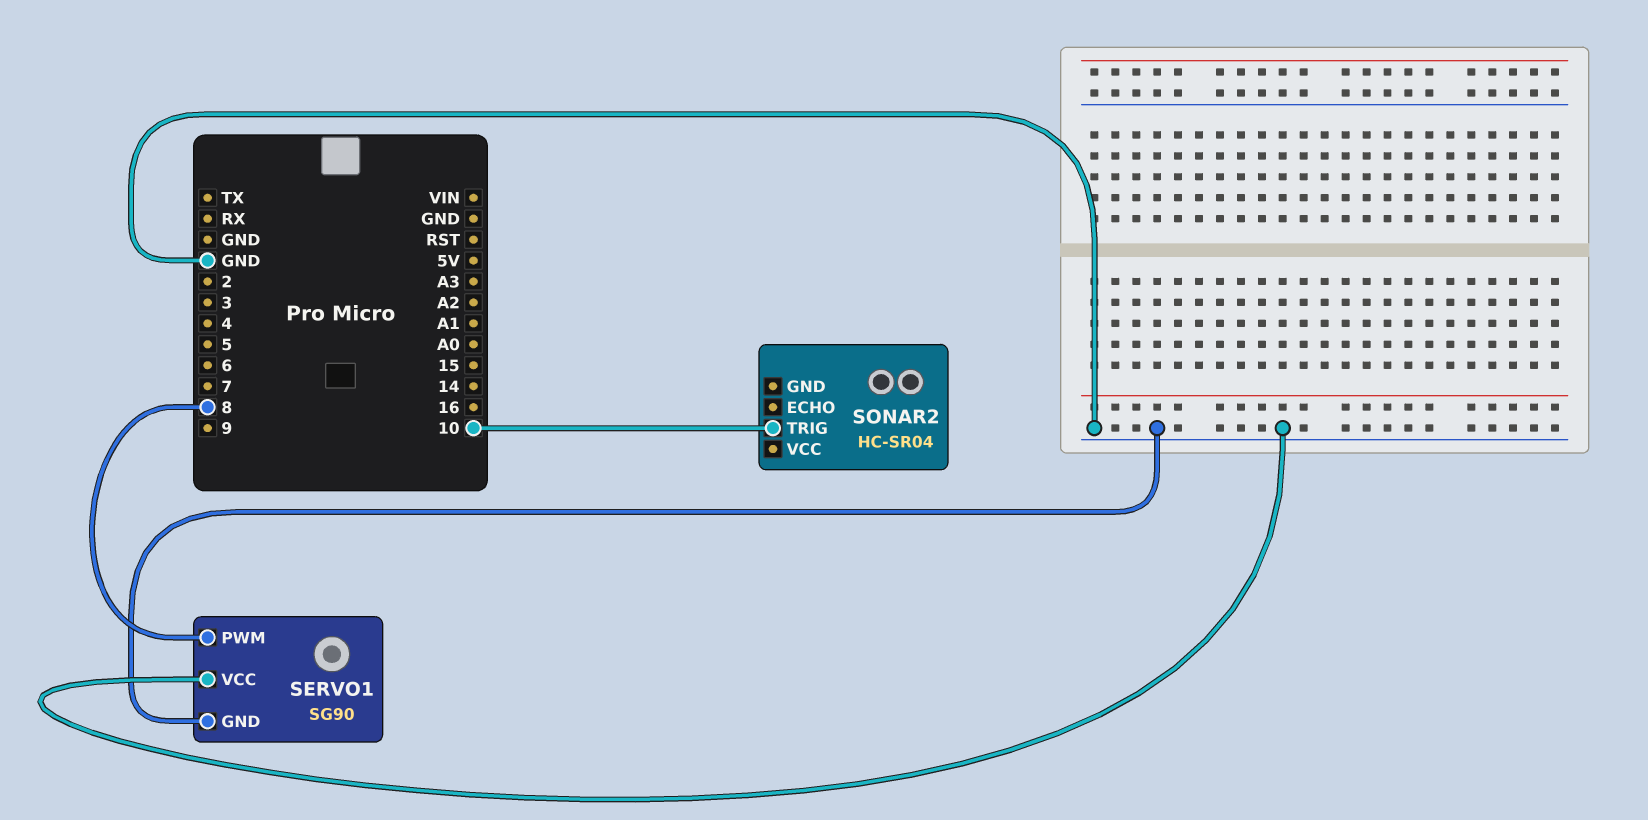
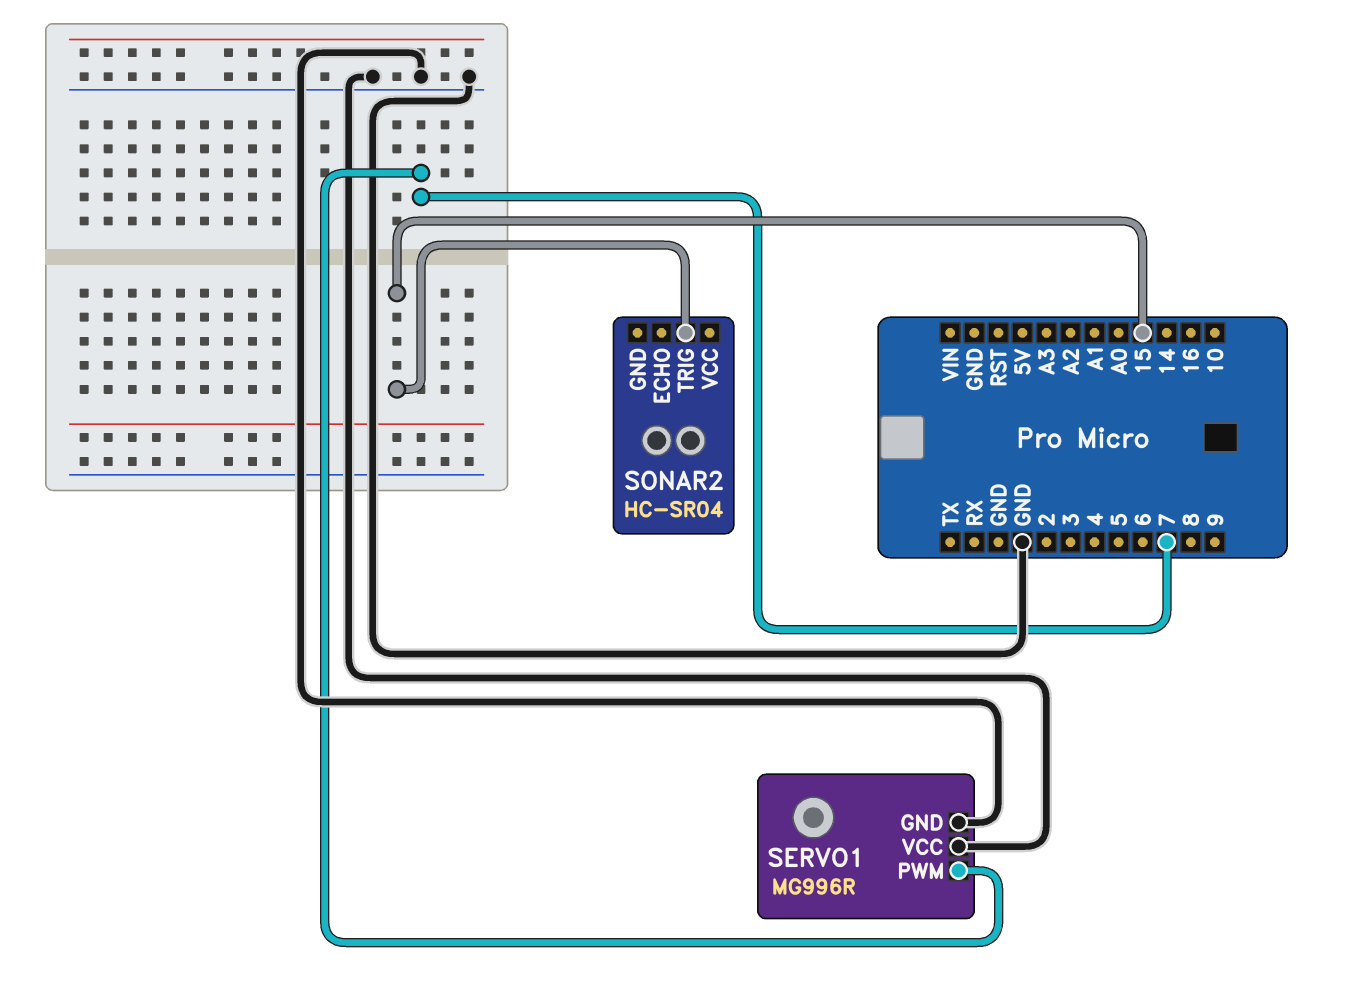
SERVO1: SG90 -> MG996R
SERVO1 pin PWM: 8 -> 7
SONAR2 pin TRIG: 10 -> 15

